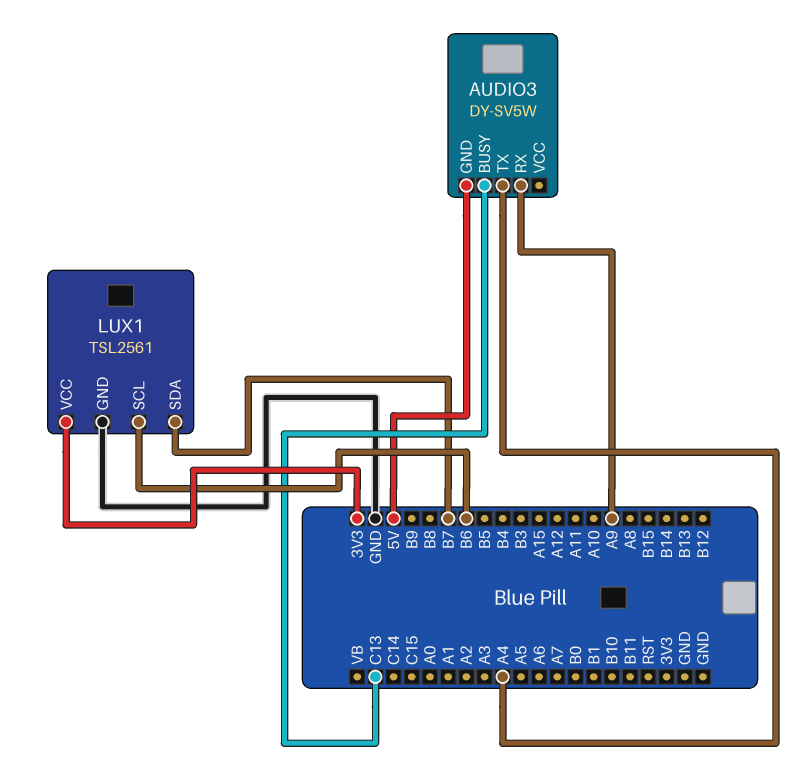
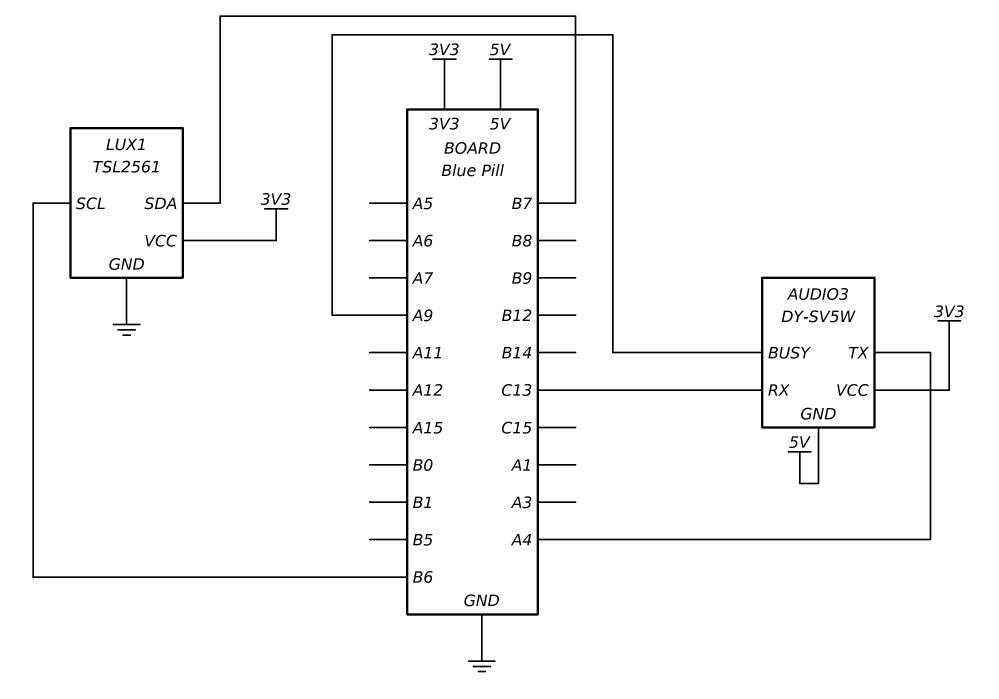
AUDIO3 pin BUSY: C13 -> A9
AUDIO3 pin RX: A9 -> C13
AUDIO3 pin VCC: none -> 3V3

